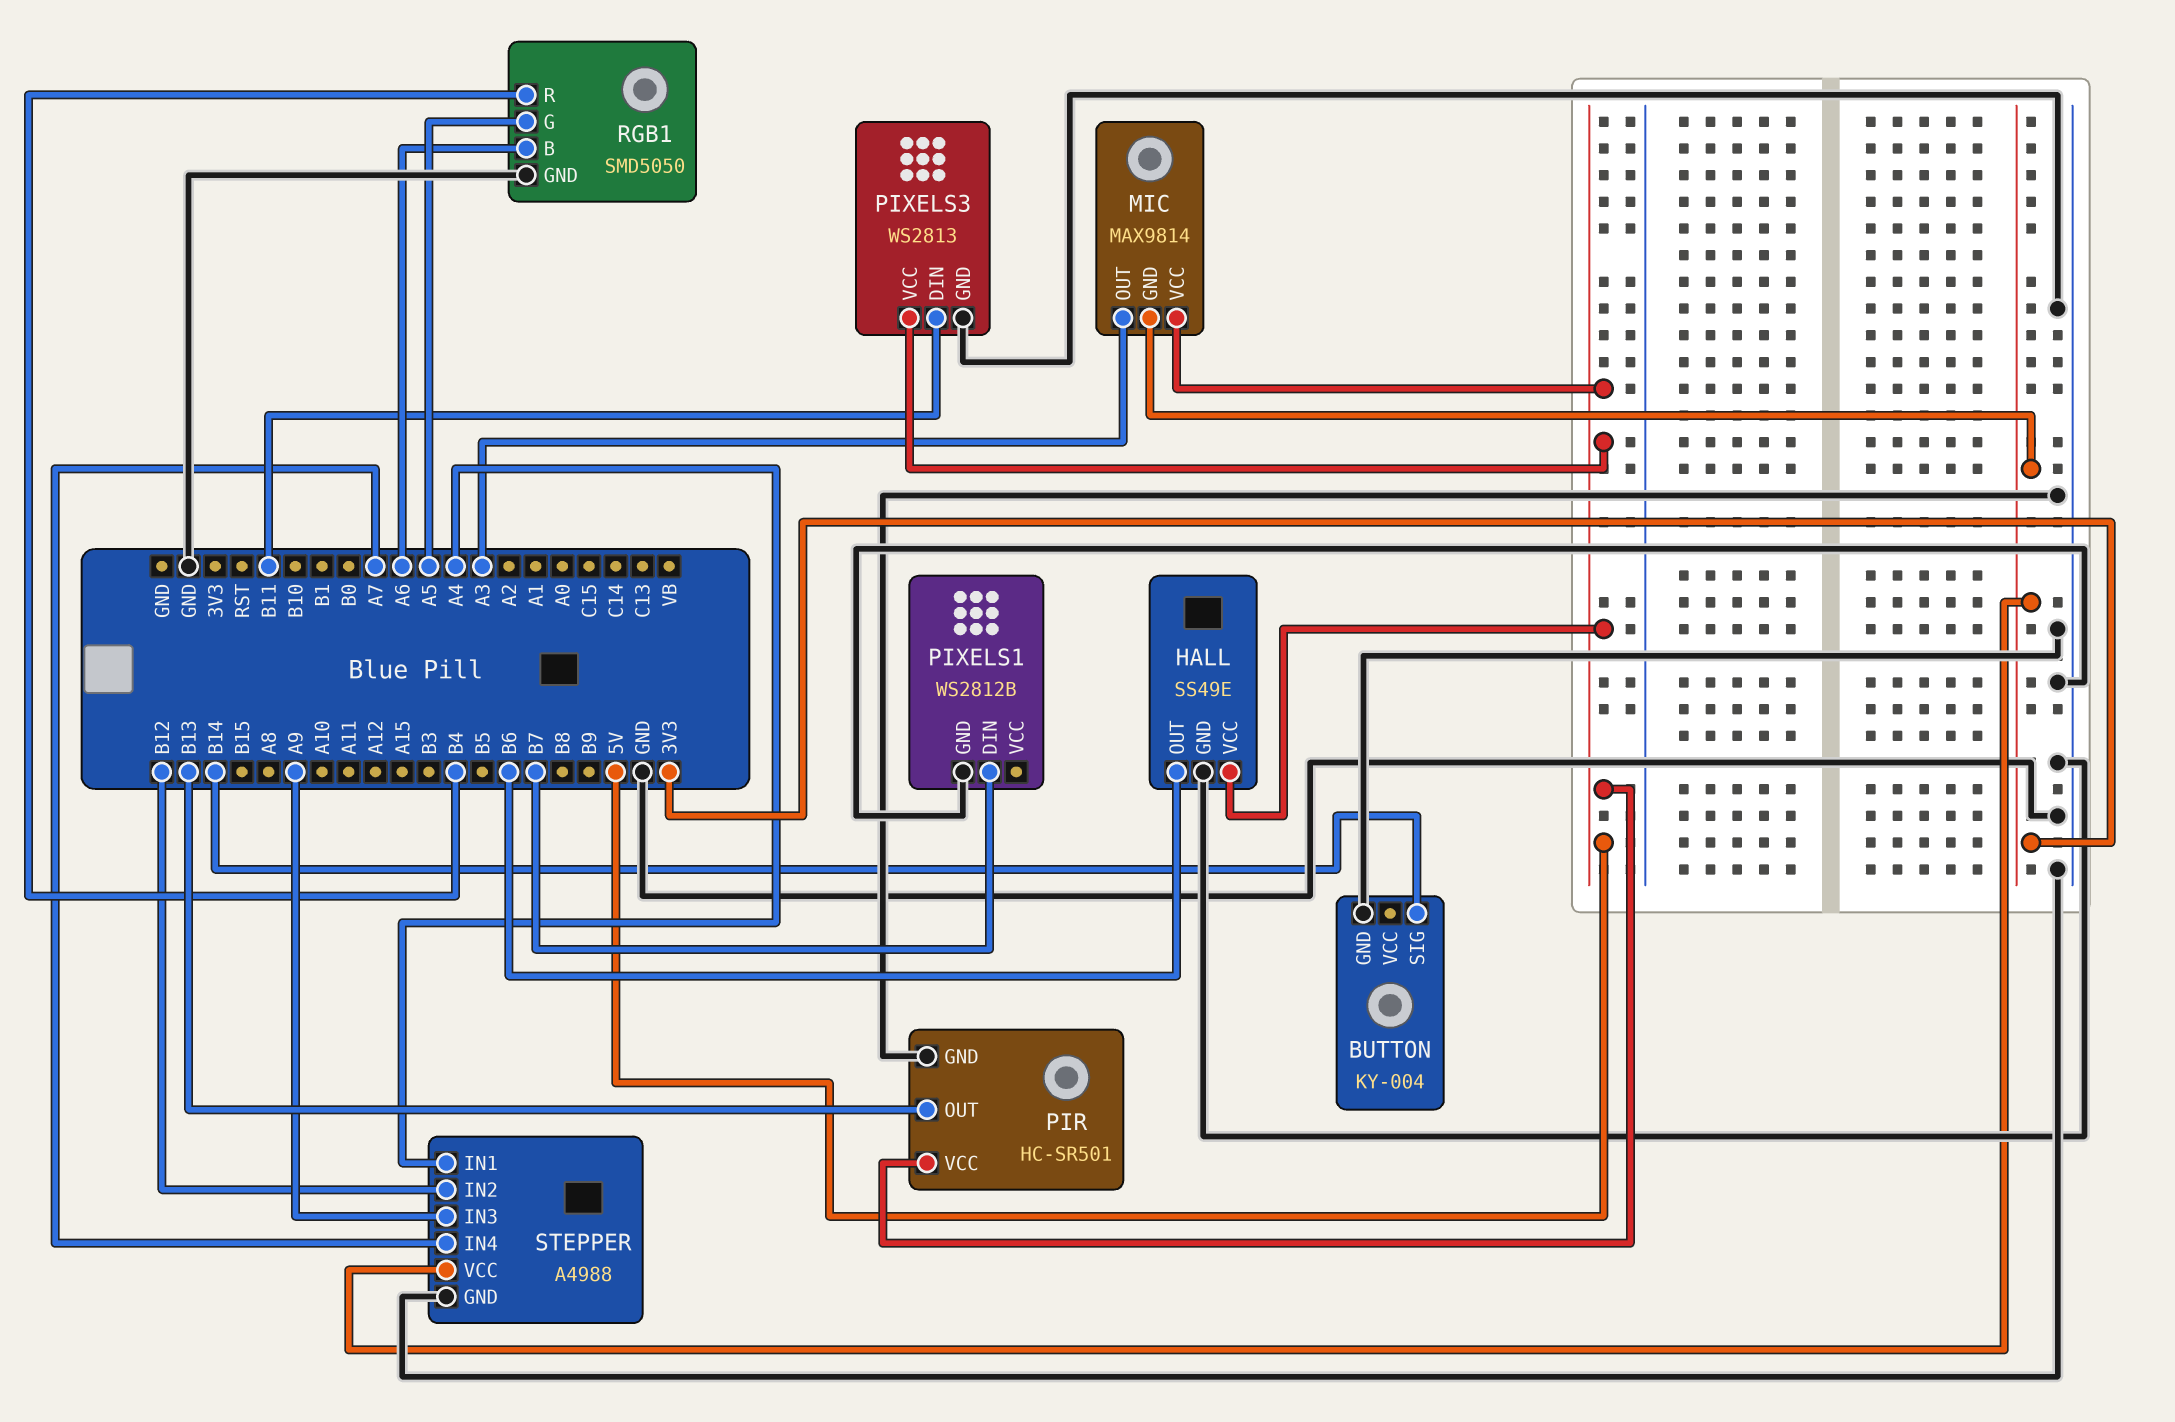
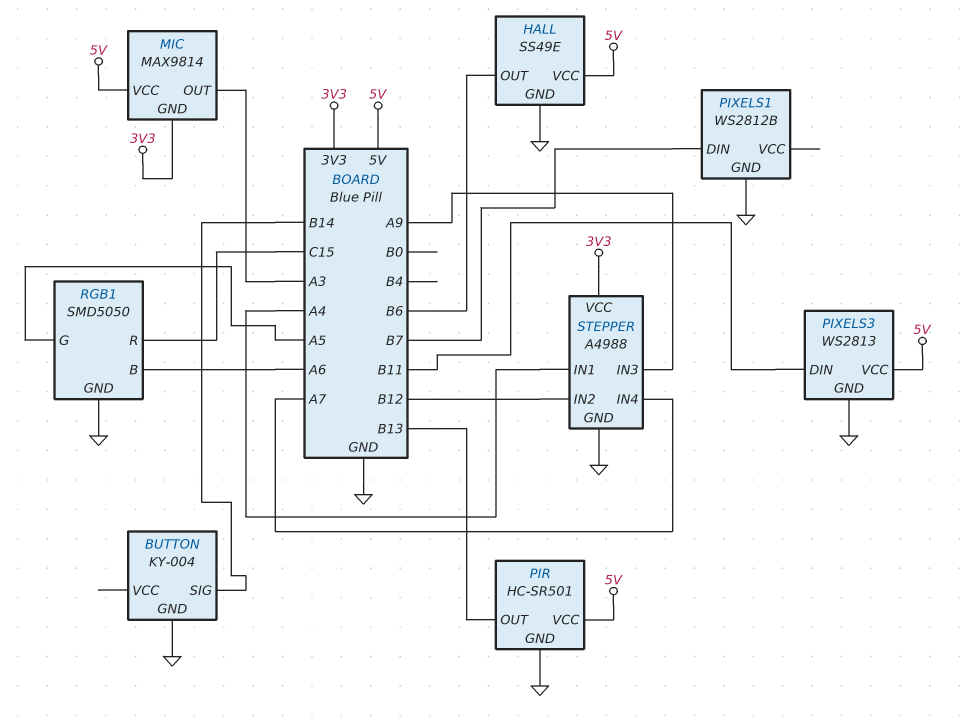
RGB1 pin R: B4 -> C15

